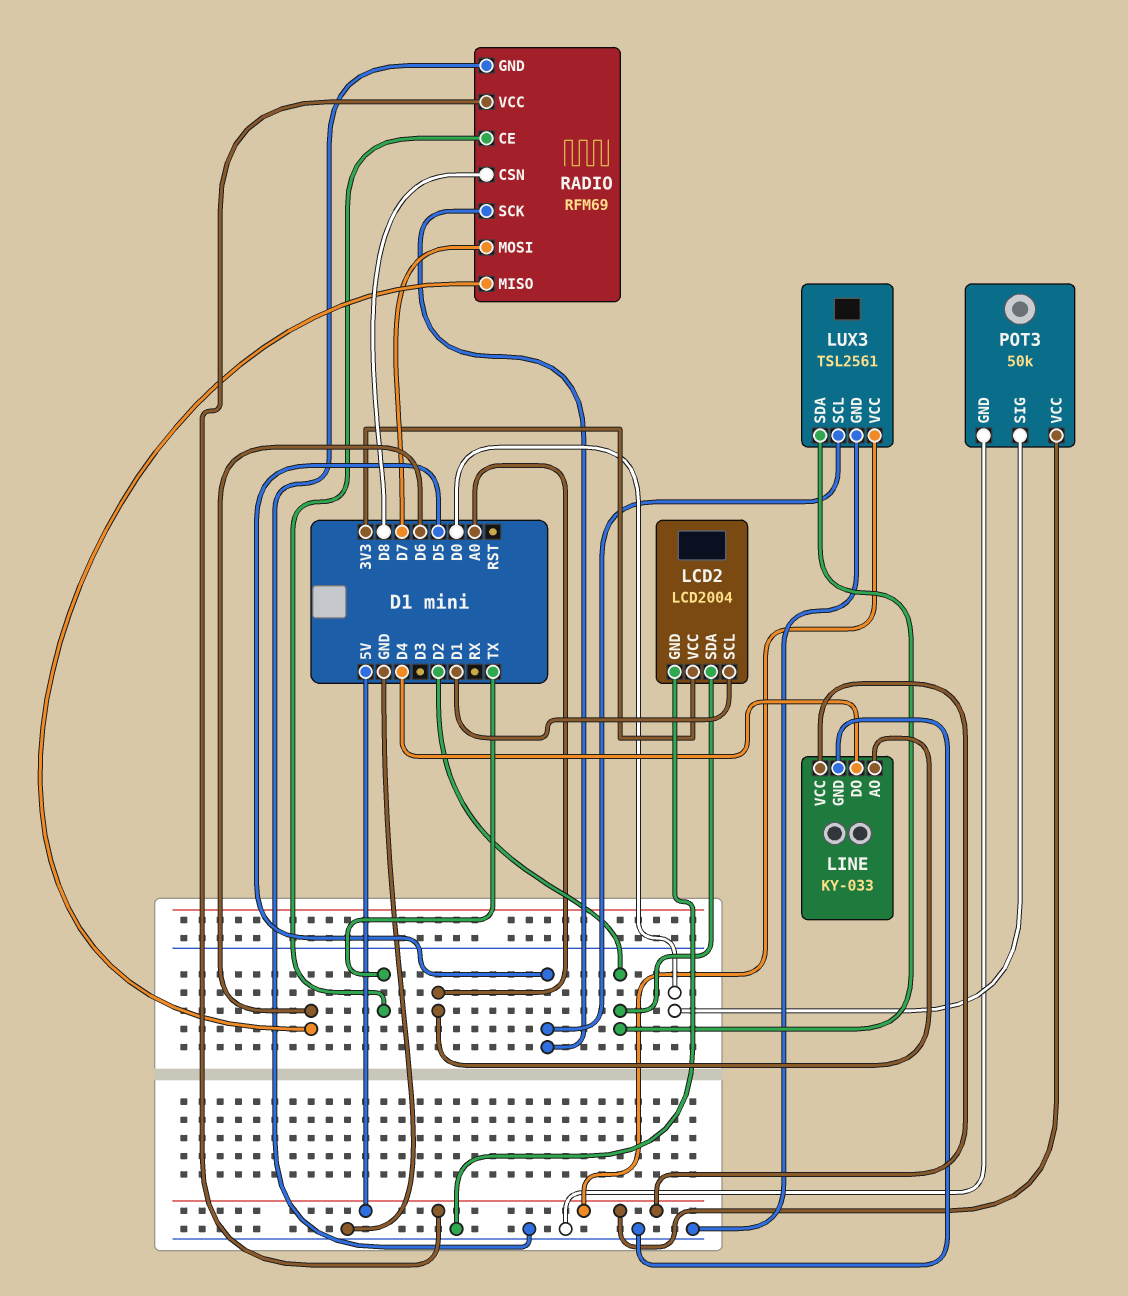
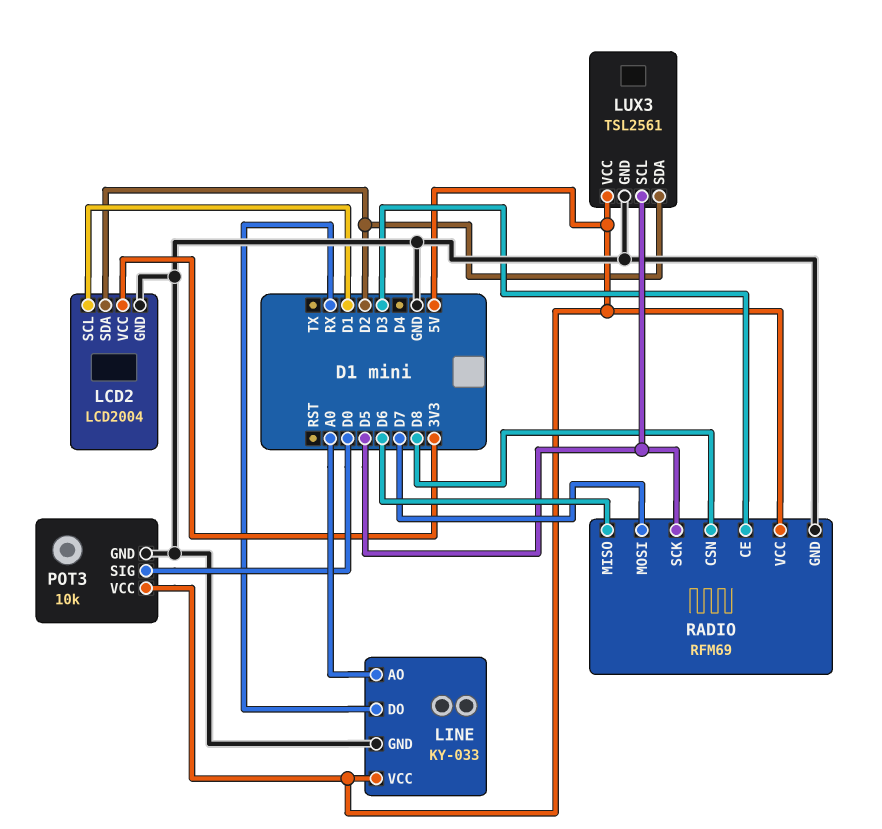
LINE pin DO: D4 -> RX
POT3: 50k -> 10k
RADIO pin CE: TX -> D3

